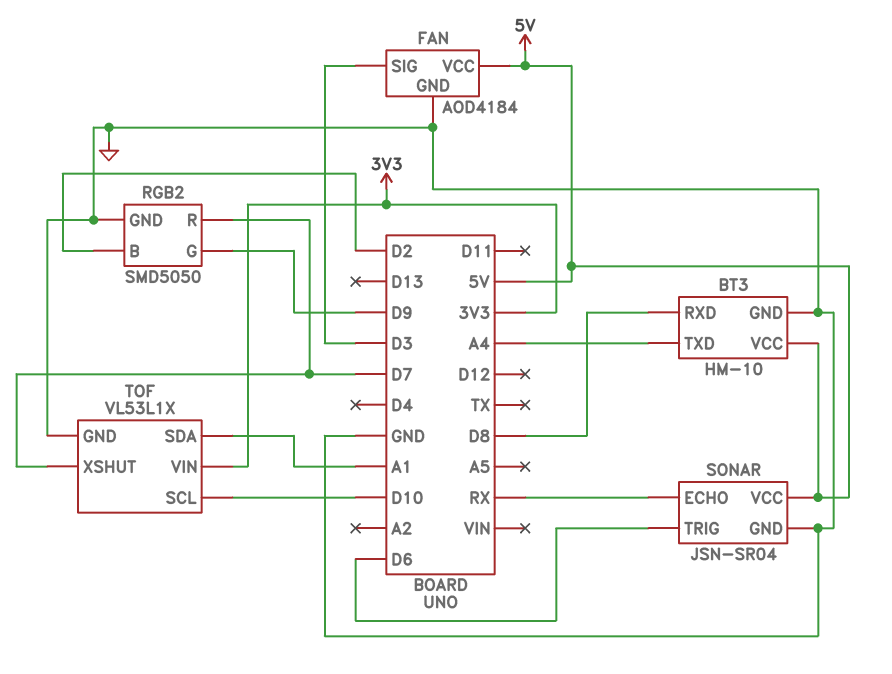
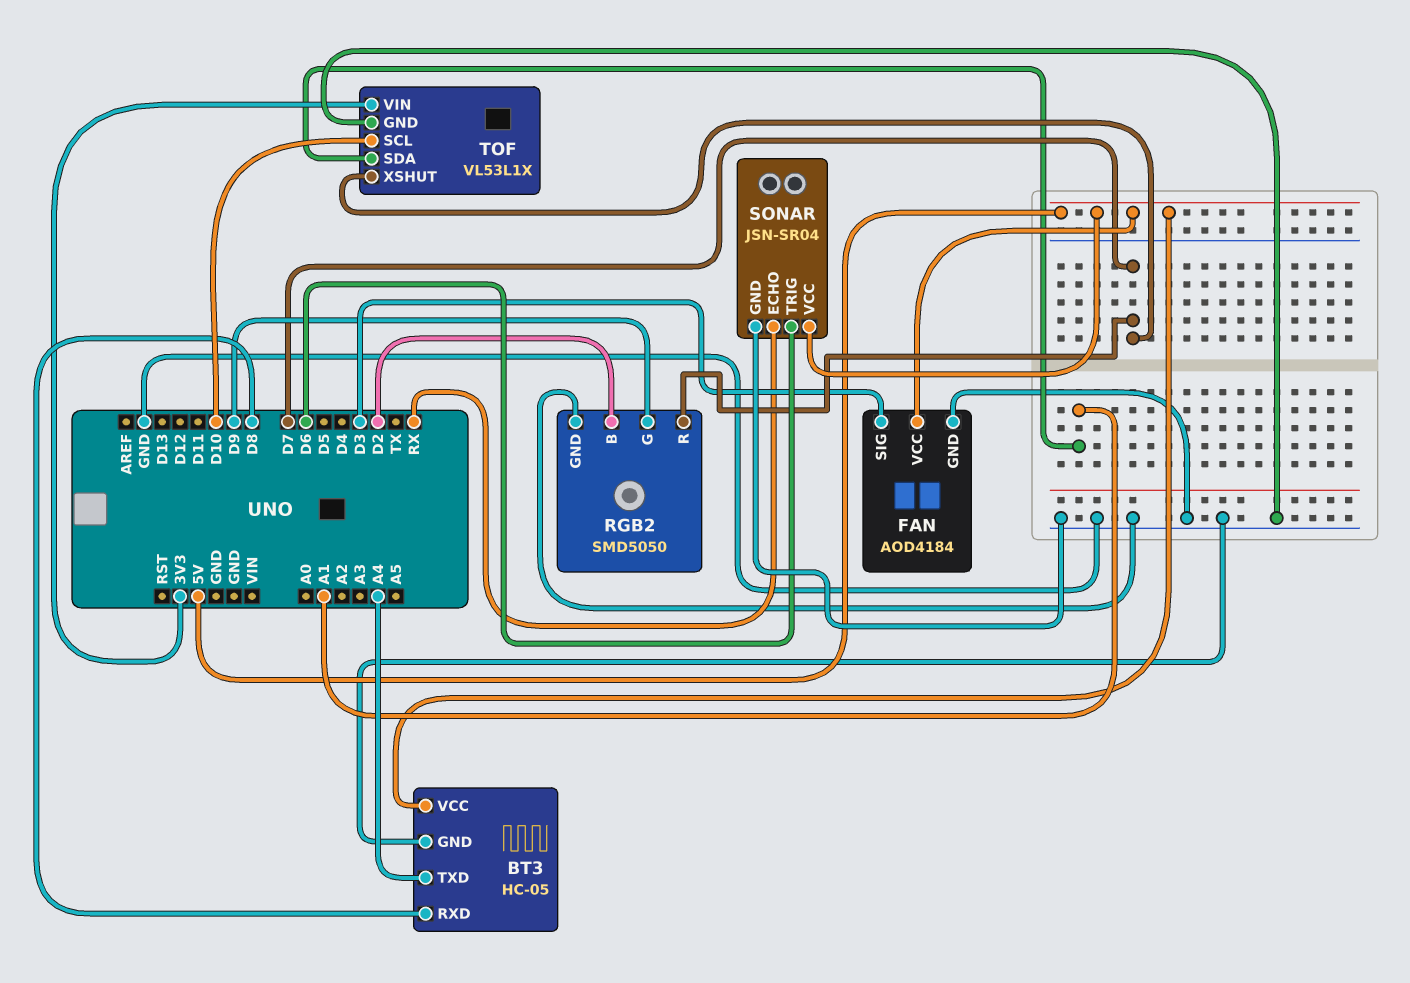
BT3: HM-10 -> HC-05

